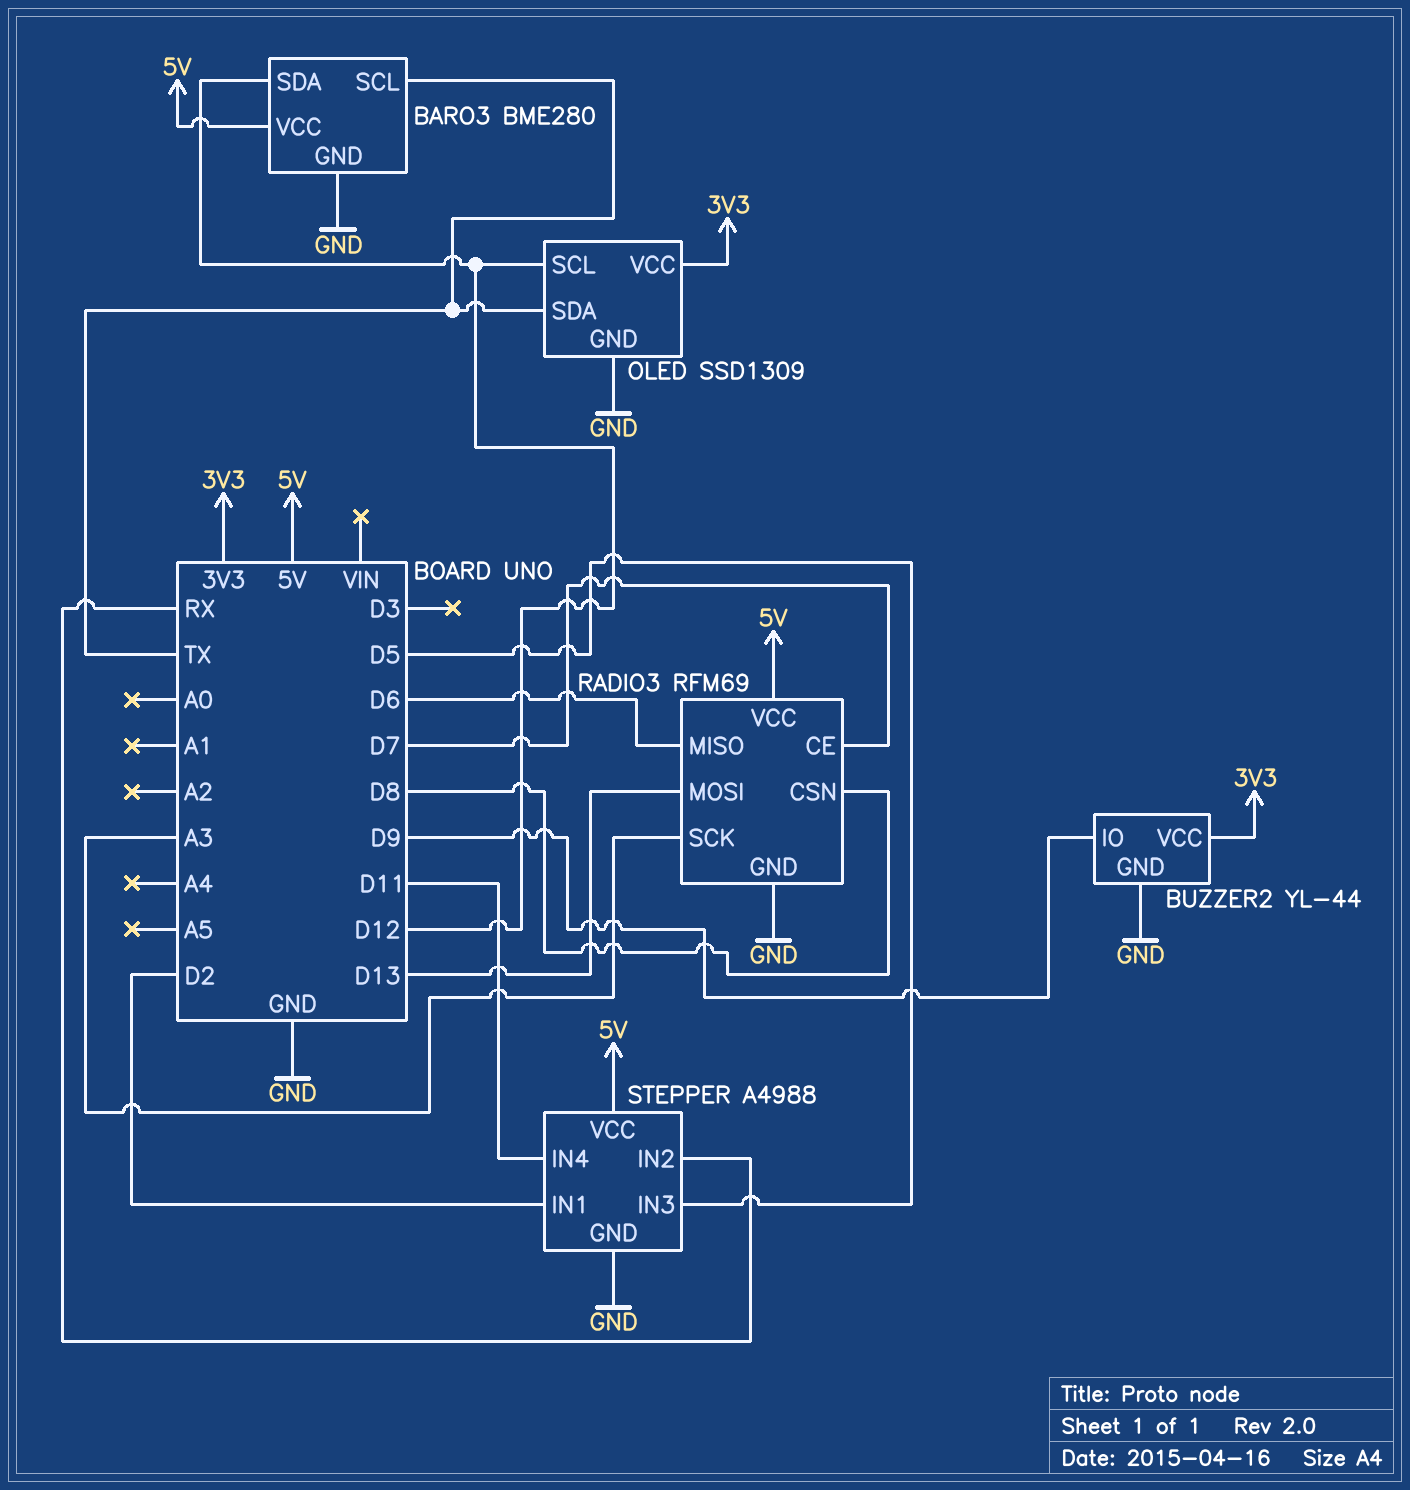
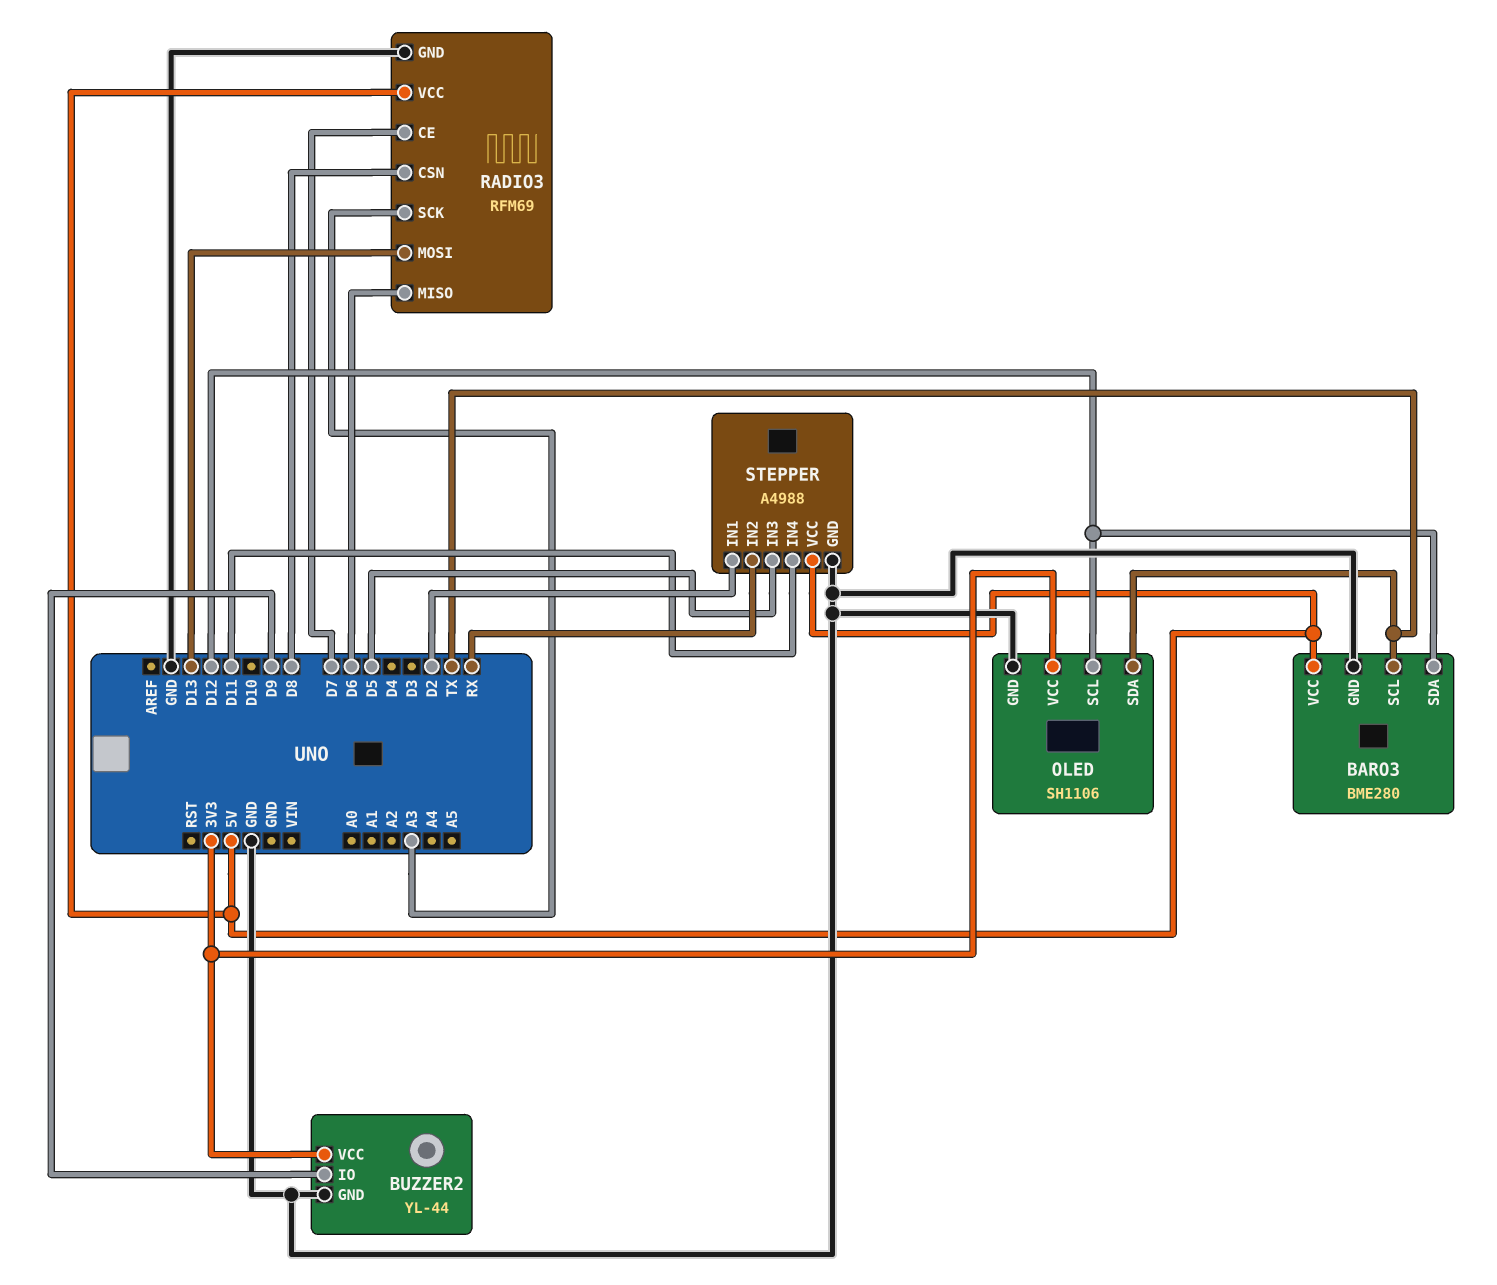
OLED: SSD1309 -> SH1106

